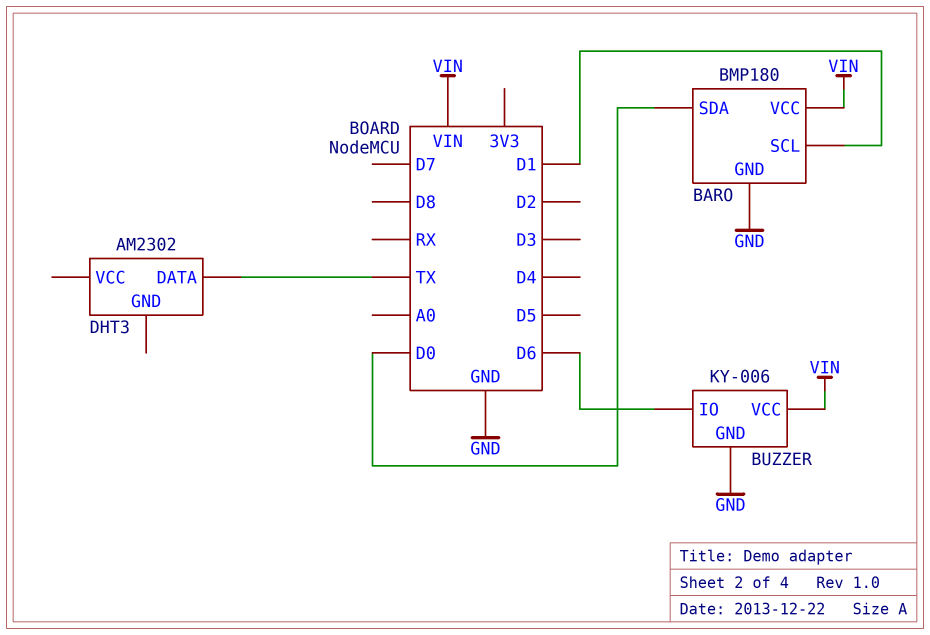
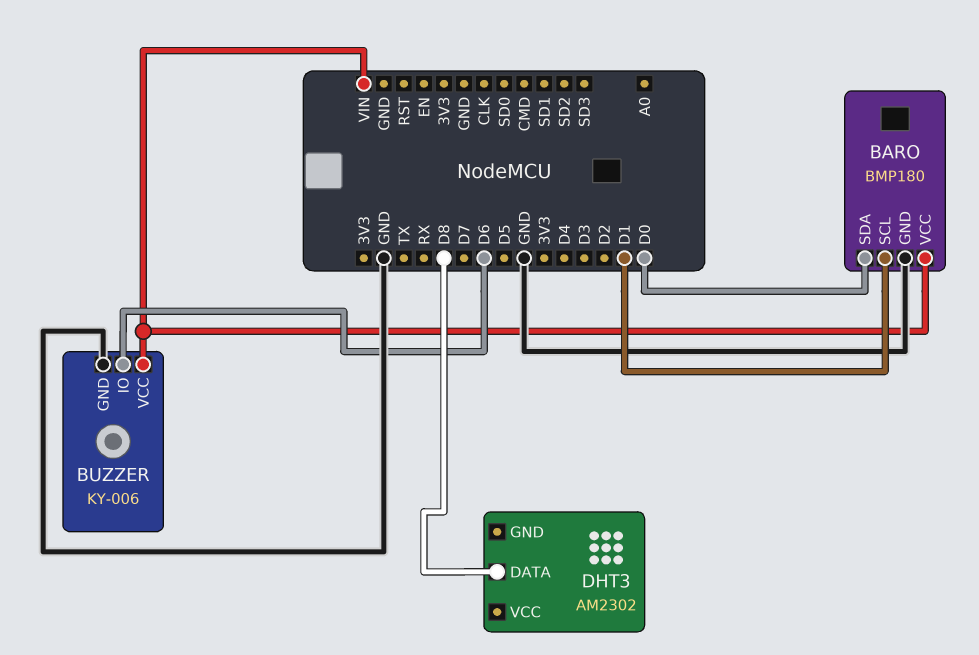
DHT3 pin DATA: TX -> D8

